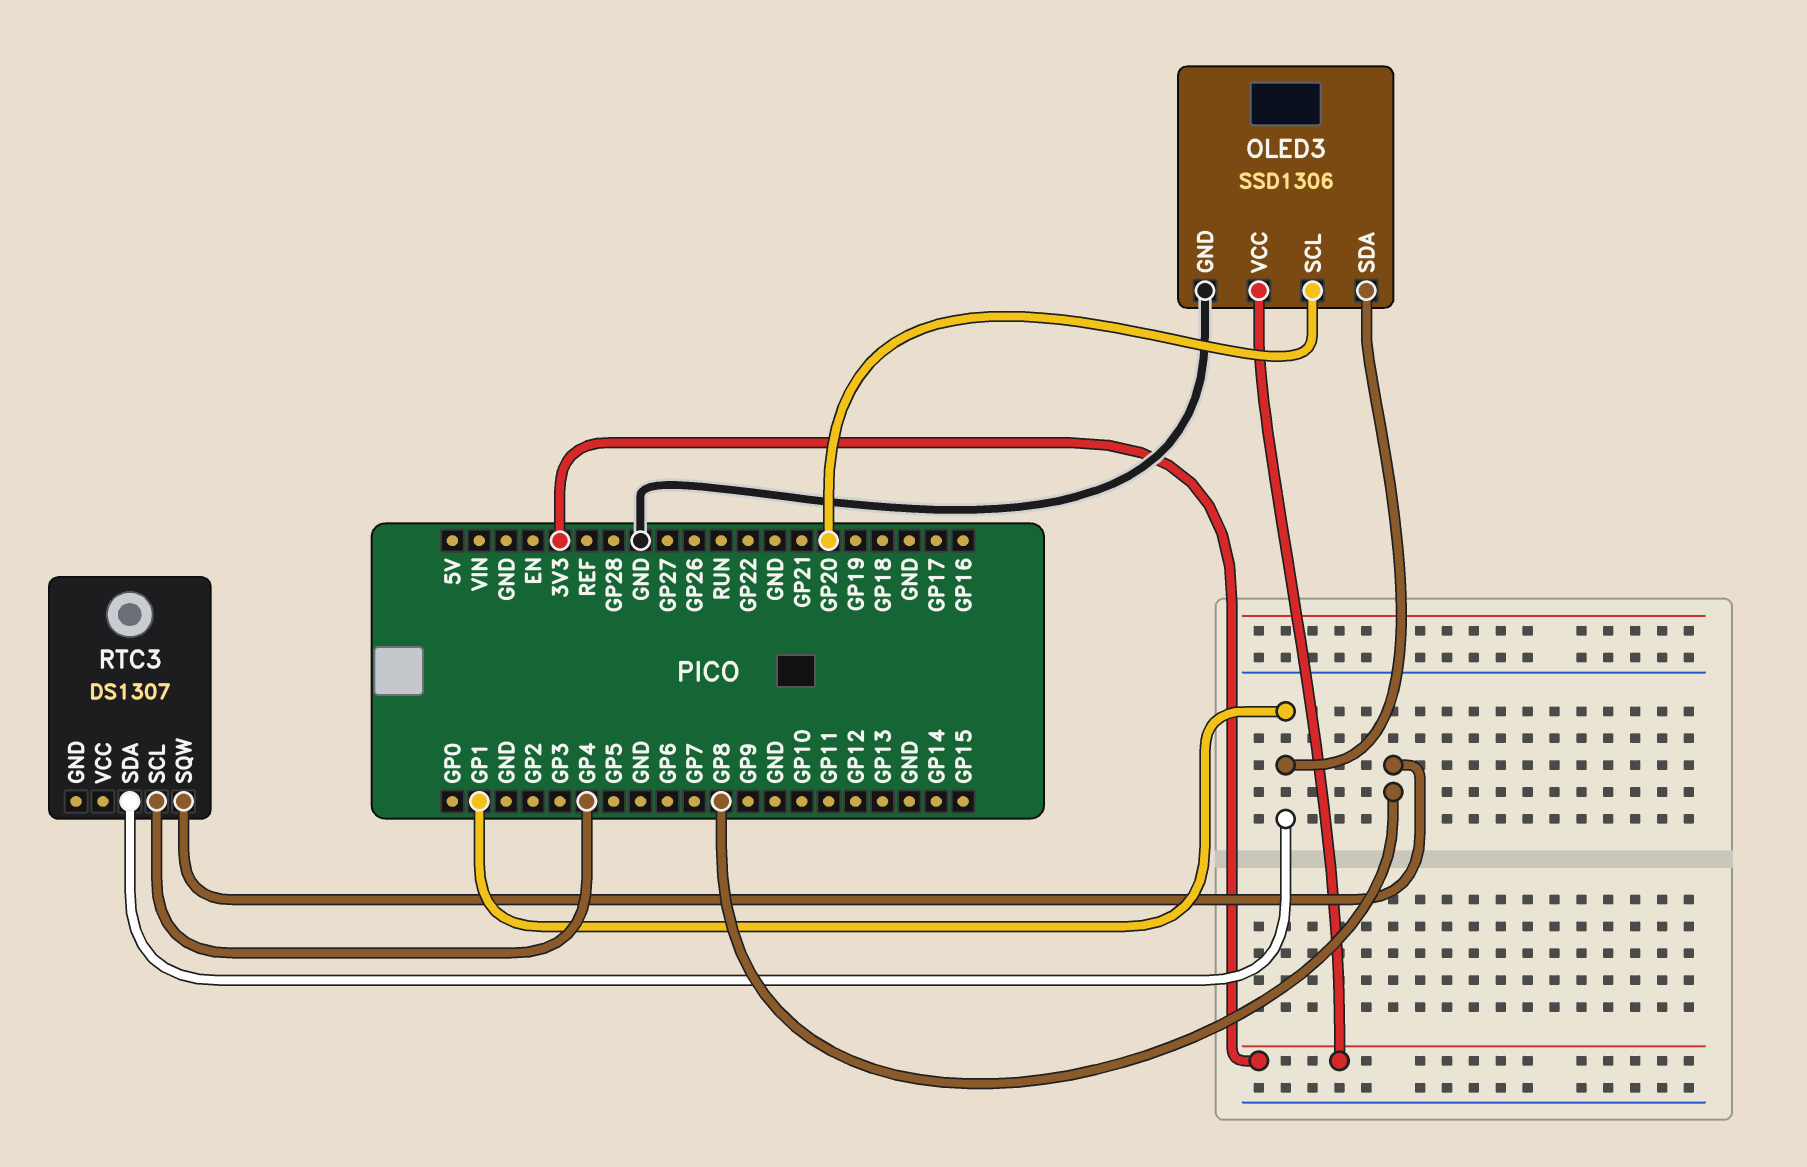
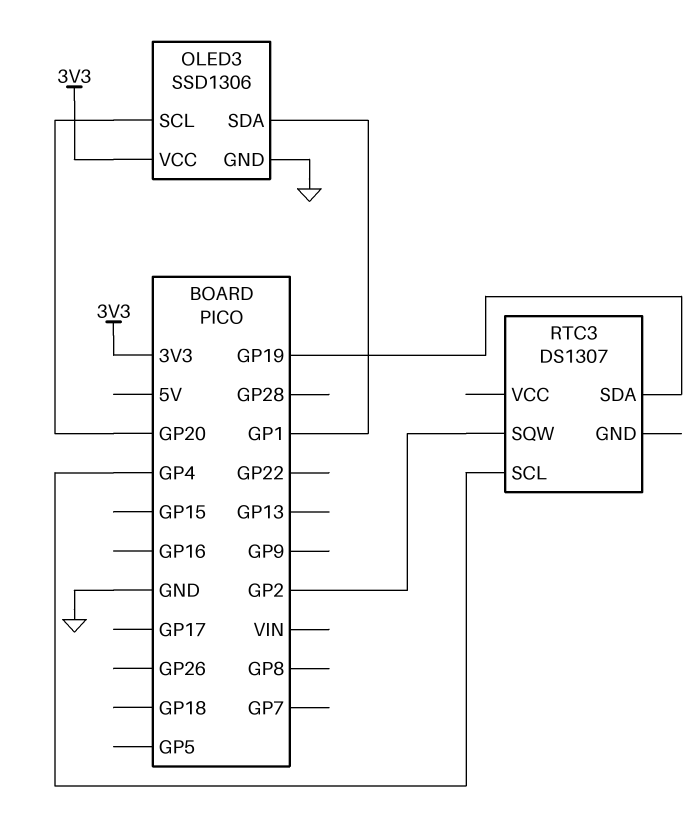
RTC3 pin SDA: GP1 -> GP19
RTC3 pin SQW: GP8 -> GP2

